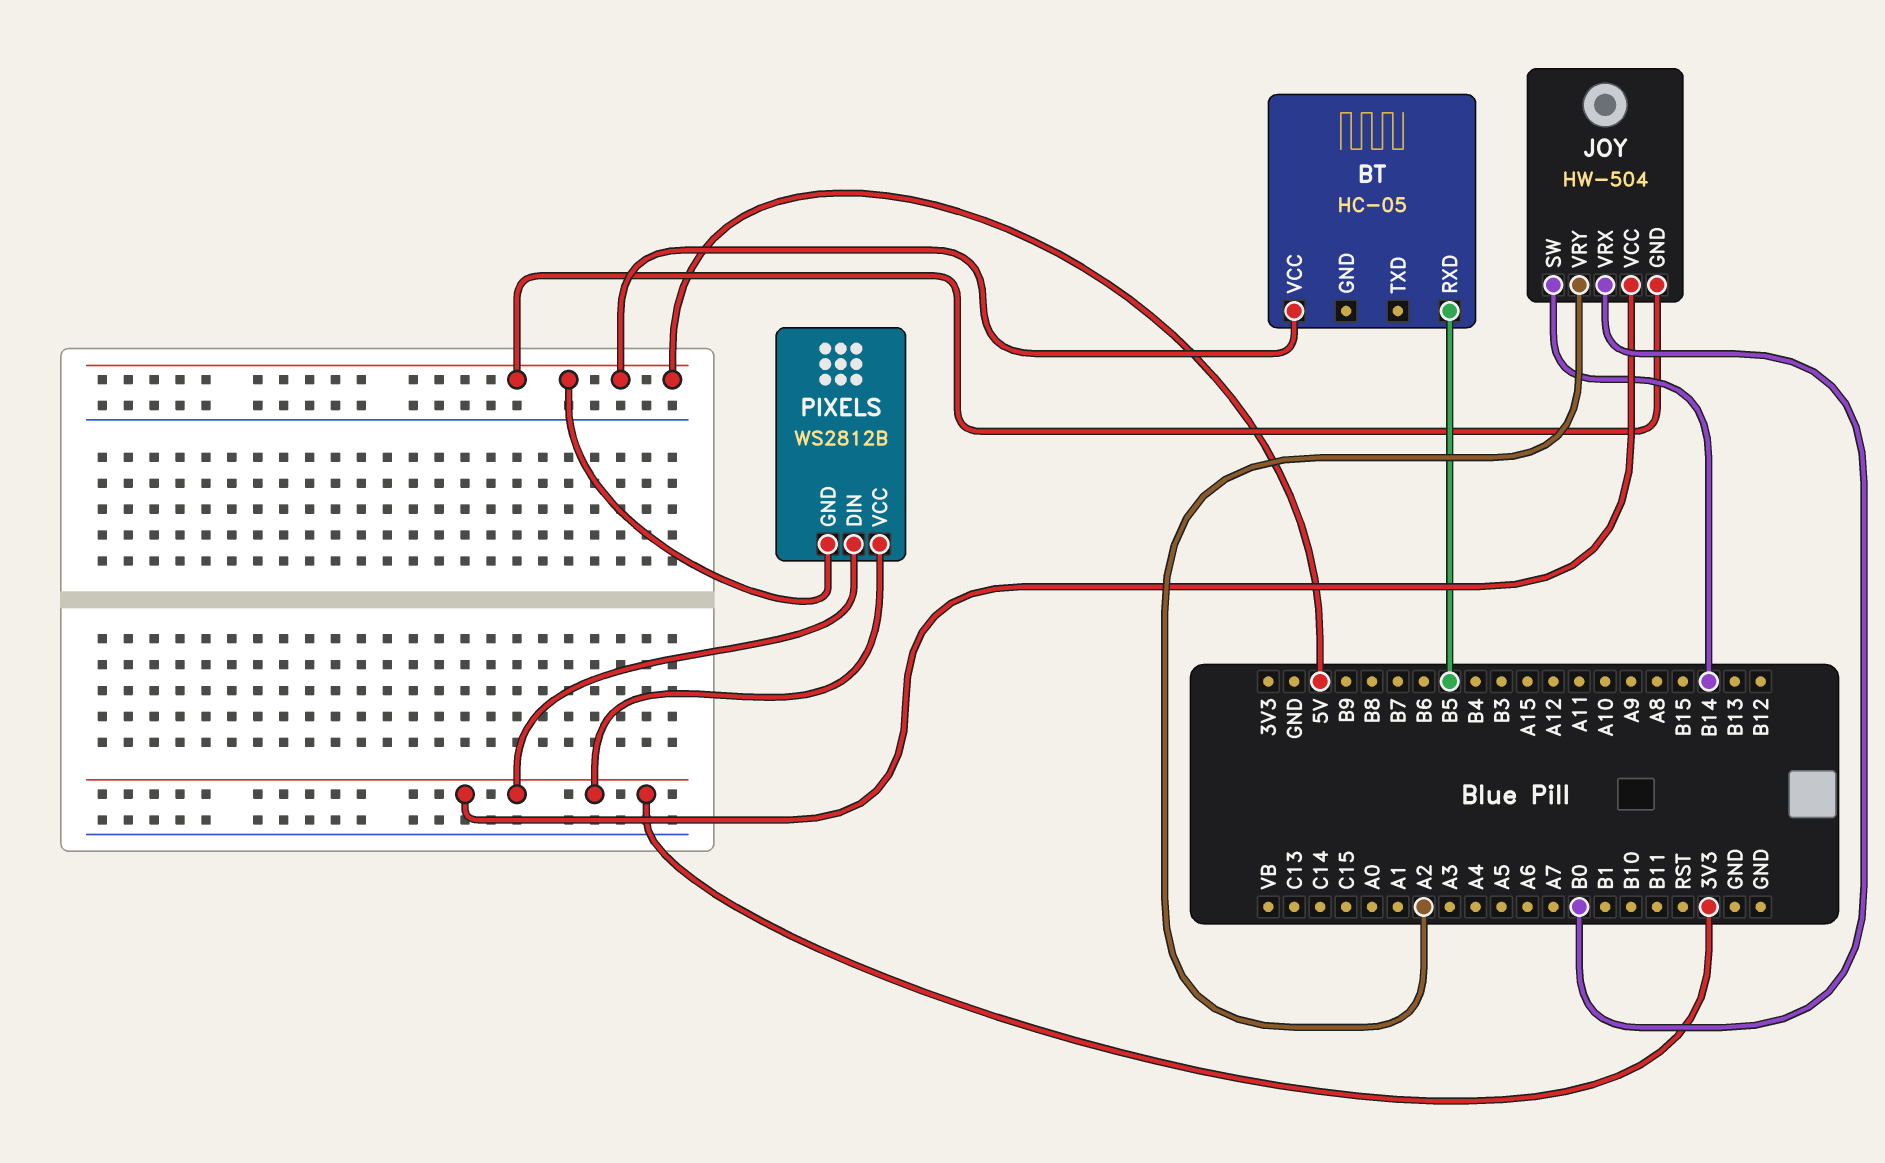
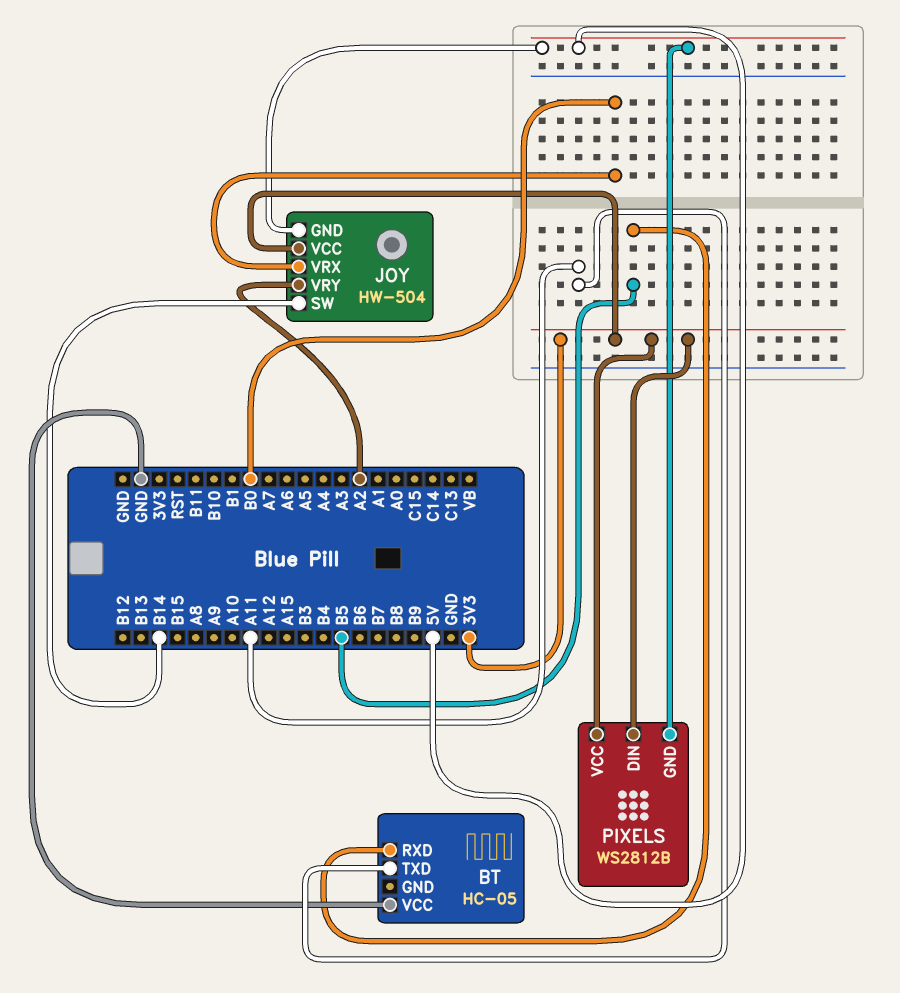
BT pin TXD: none -> A11
BT pin VCC: 5V -> GND

